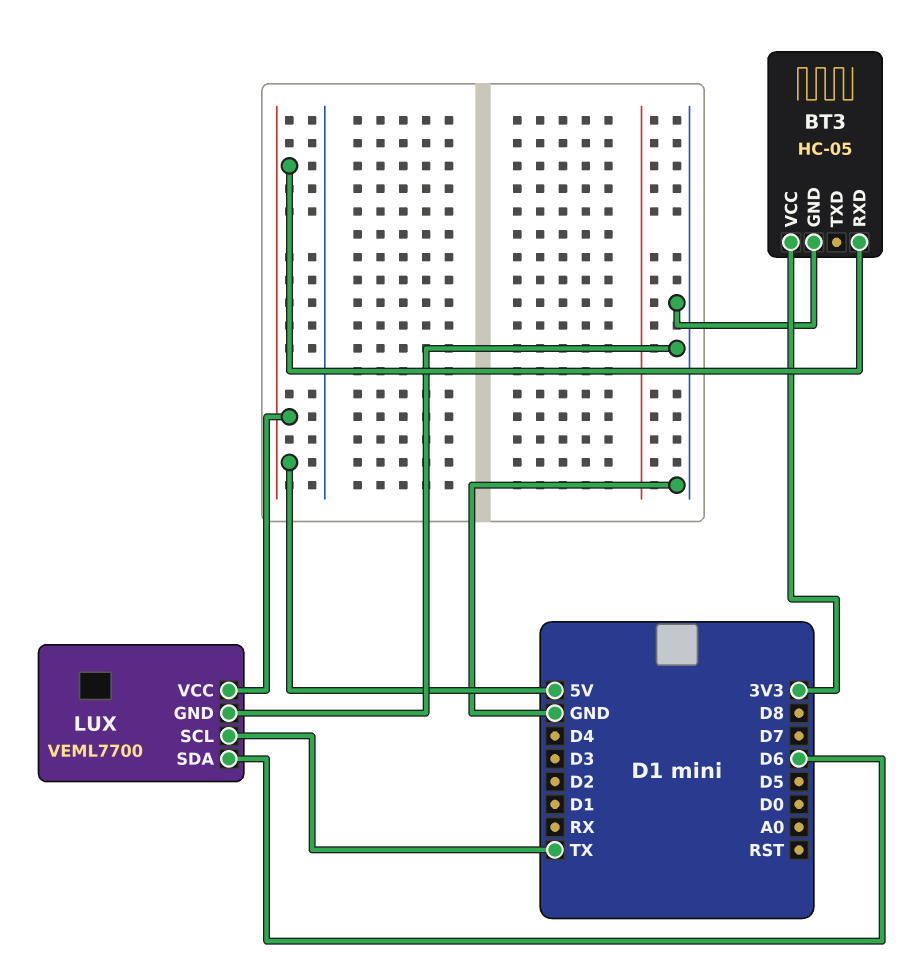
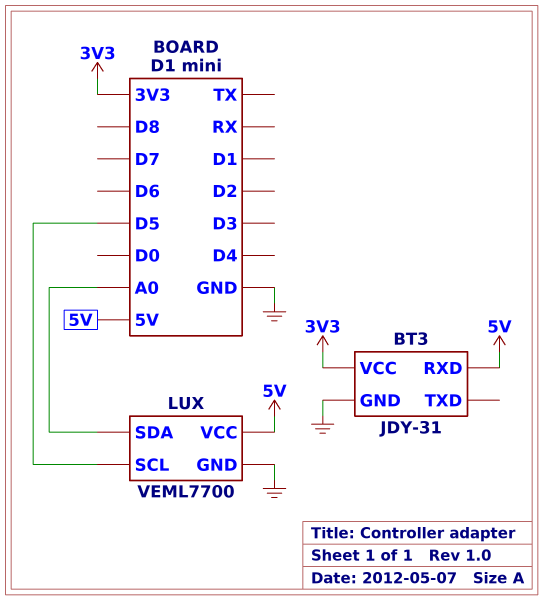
BT3: HC-05 -> JDY-31
LUX pin SCL: TX -> D5
LUX pin SDA: D6 -> A0

